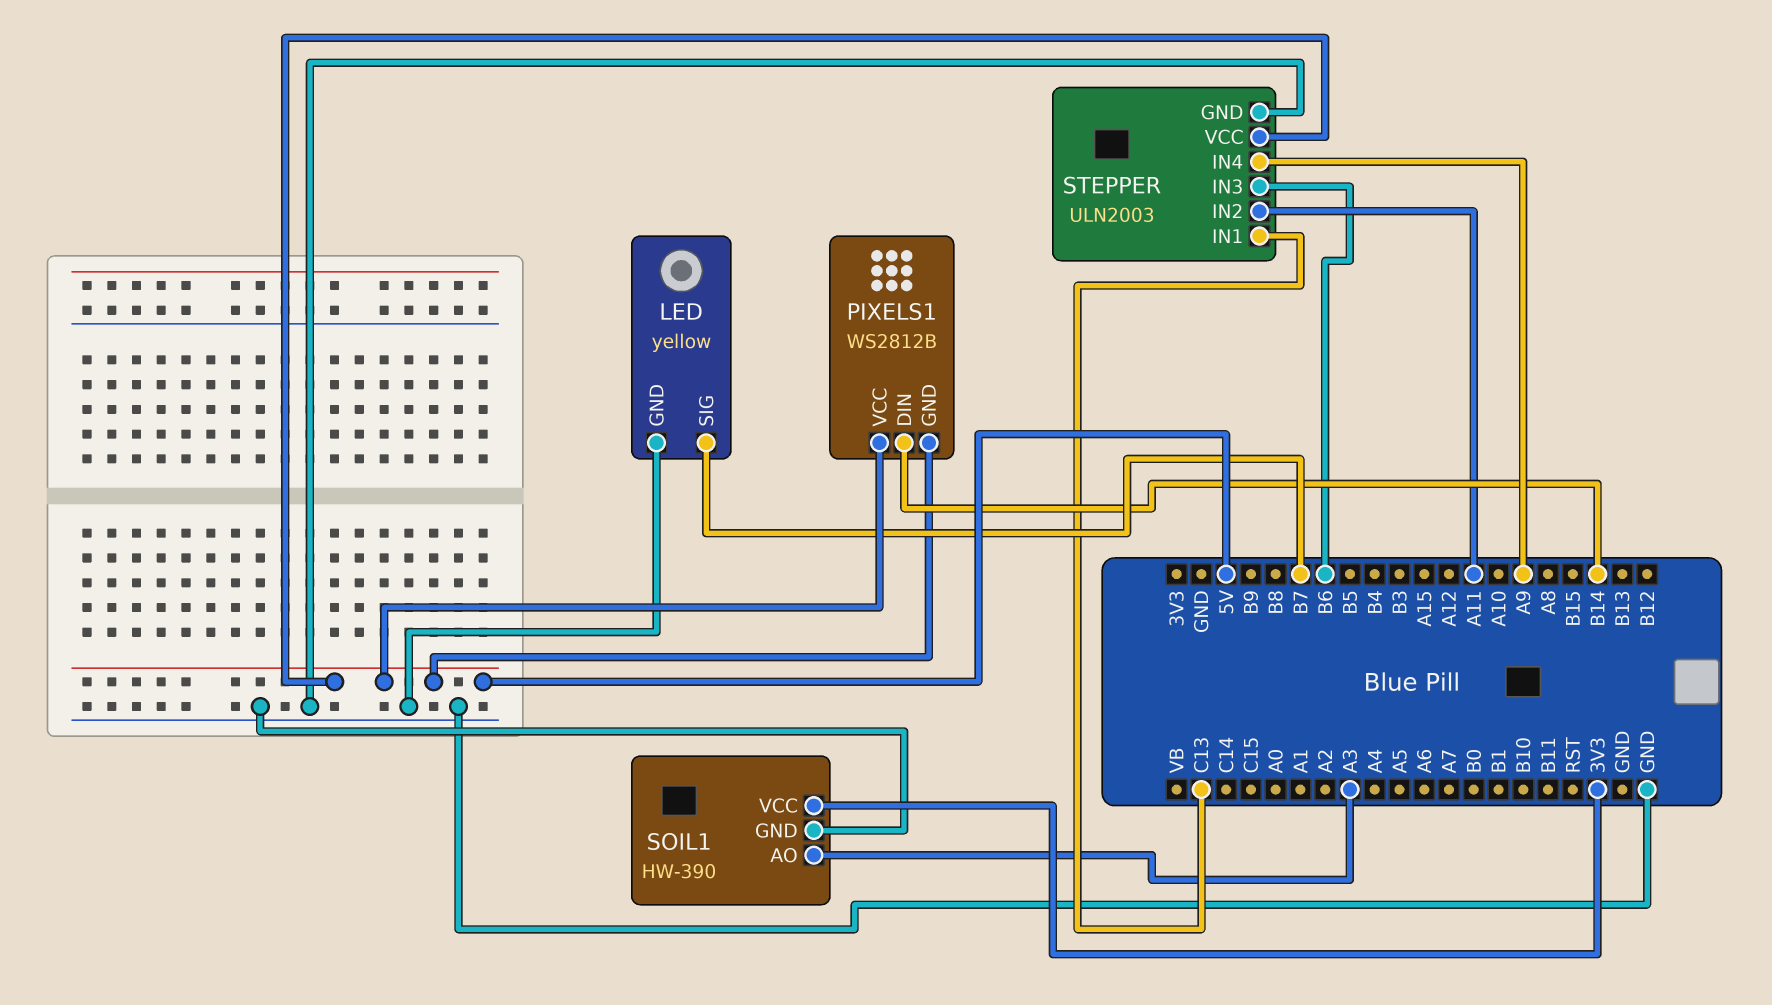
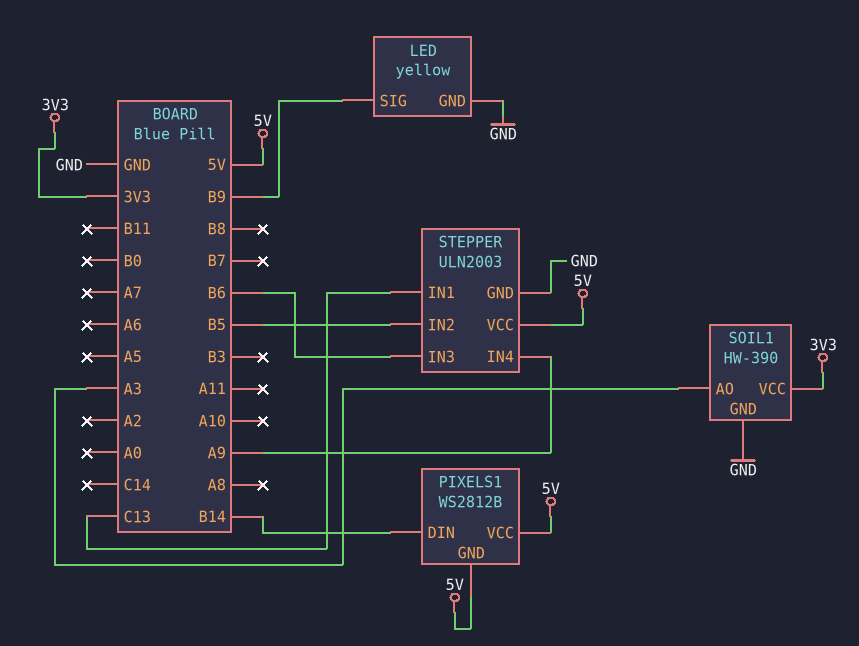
LED pin SIG: B7 -> B9
STEPPER pin IN2: A11 -> B5

